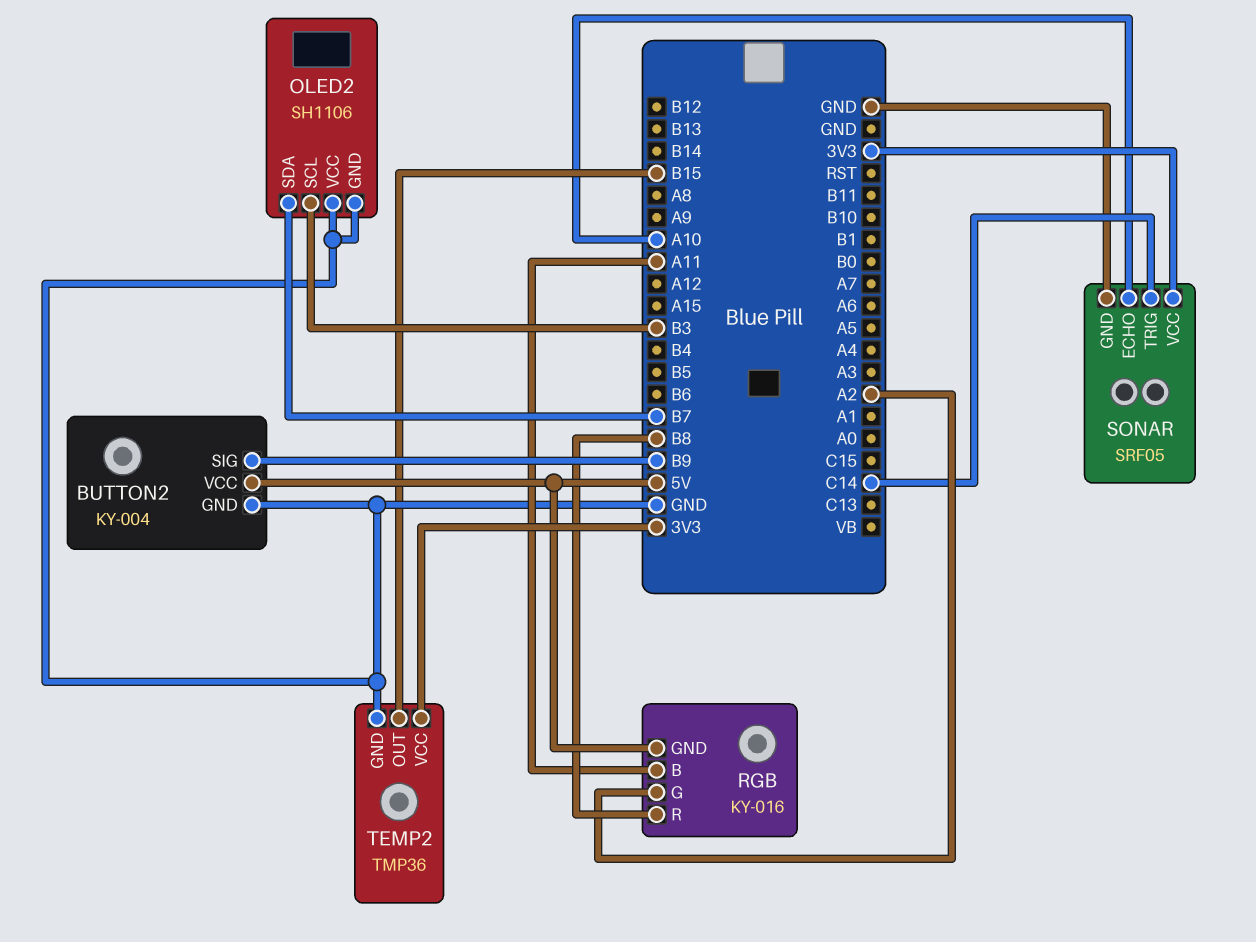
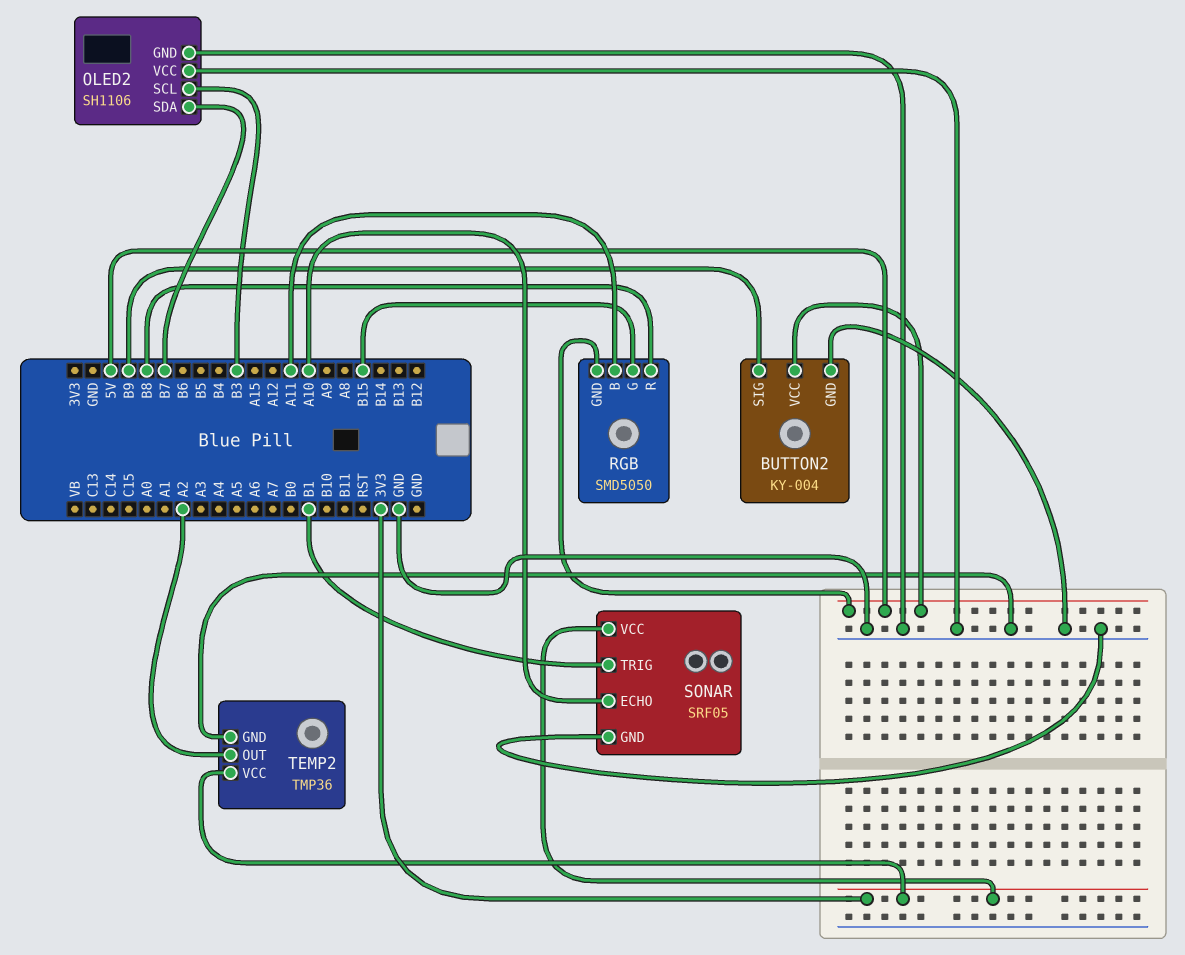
RGB: KY-016 -> SMD5050
RGB pin G: A2 -> B15
SONAR pin TRIG: C14 -> B1
TEMP2 pin OUT: B15 -> A2

